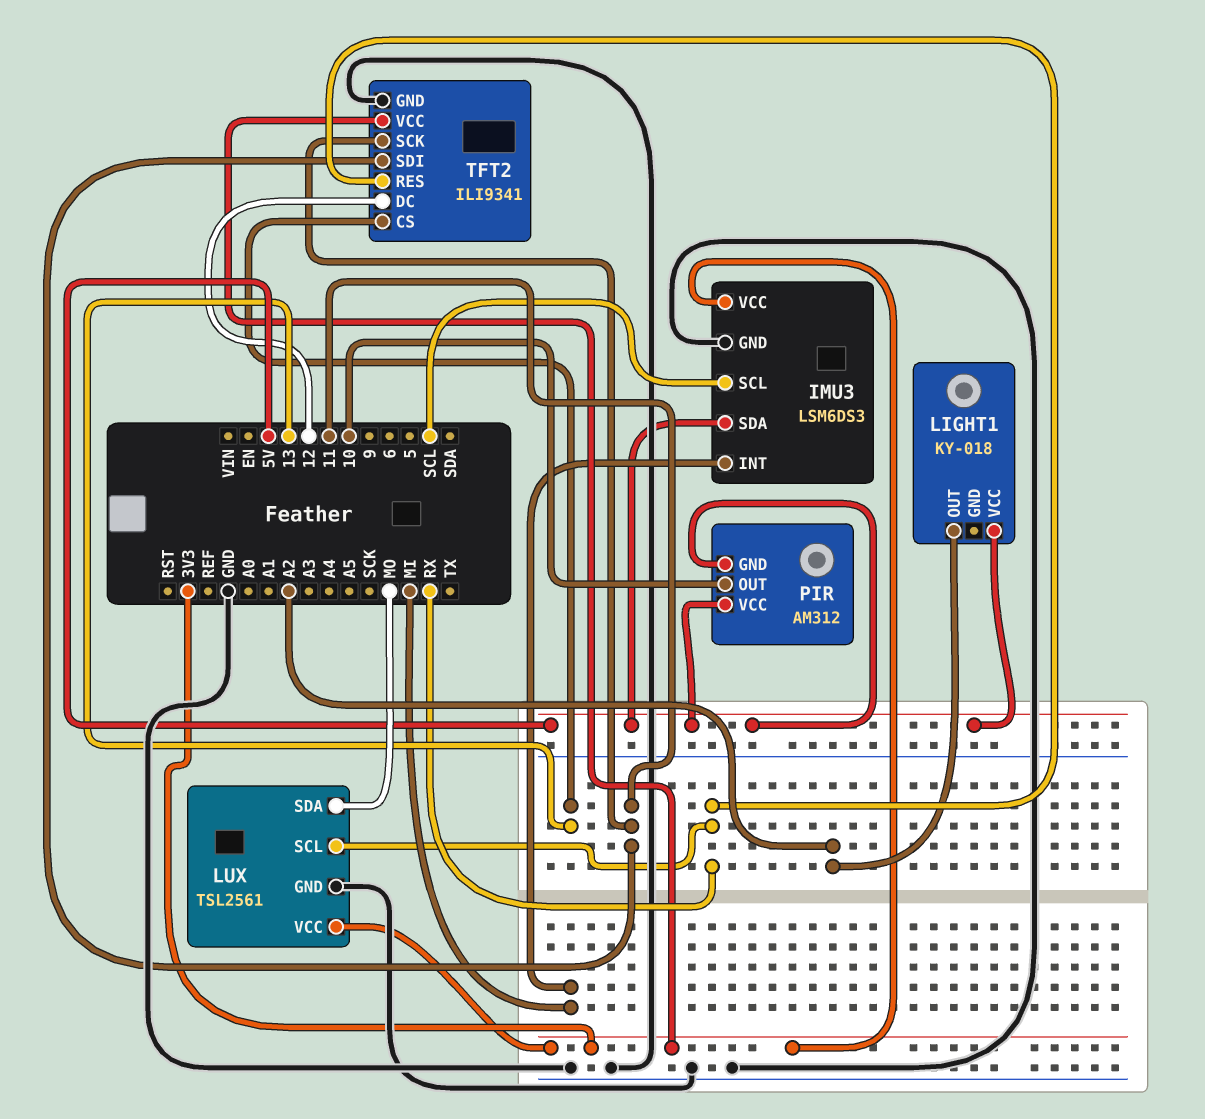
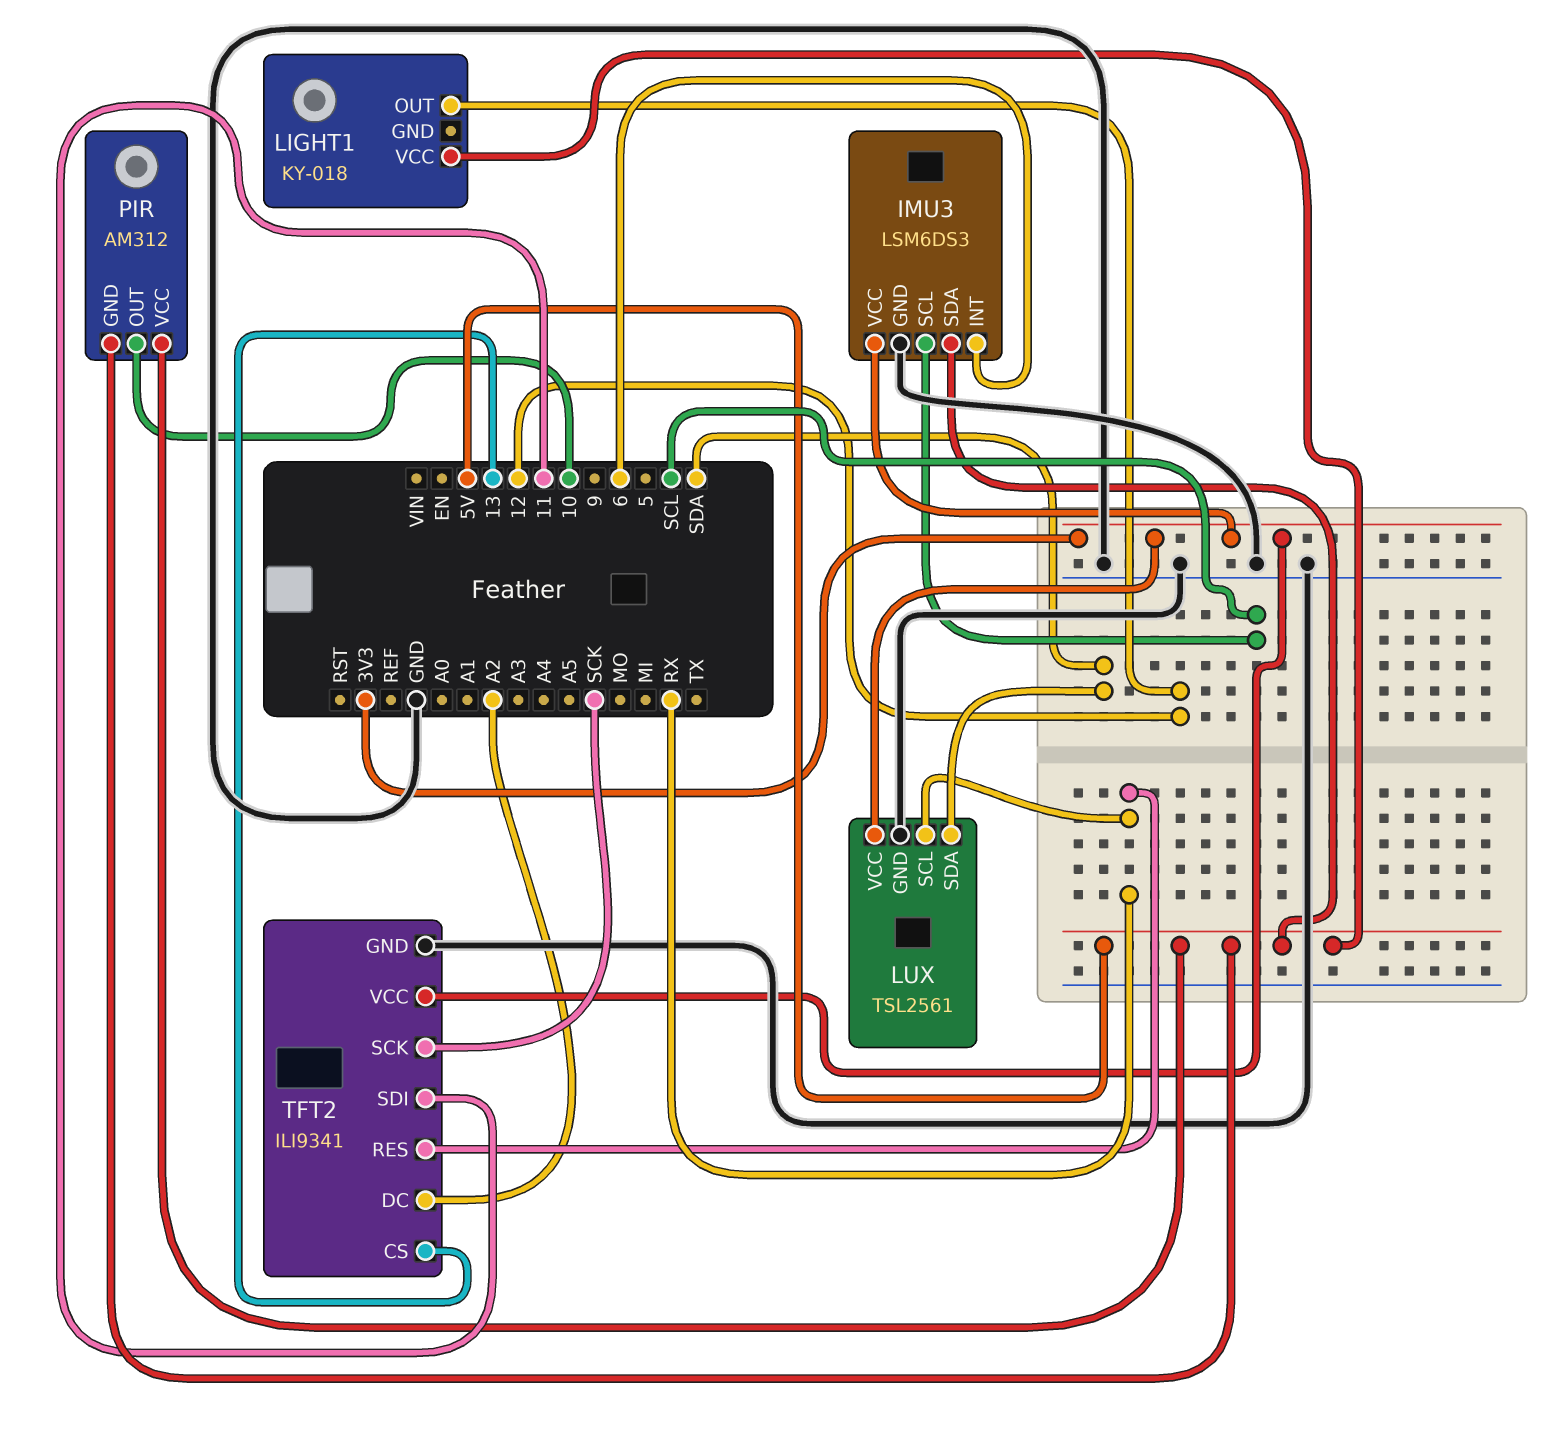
IMU3 pin INT: MI -> 6
LIGHT1 pin OUT: A2 -> 12
LUX pin SDA: MO -> SDA
TFT2 pin DC: 12 -> A2
TFT2 pin SCK: 11 -> SCK

